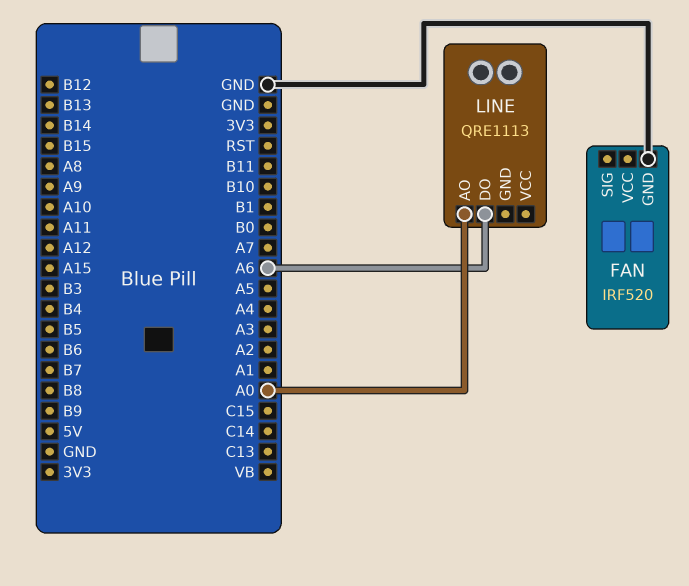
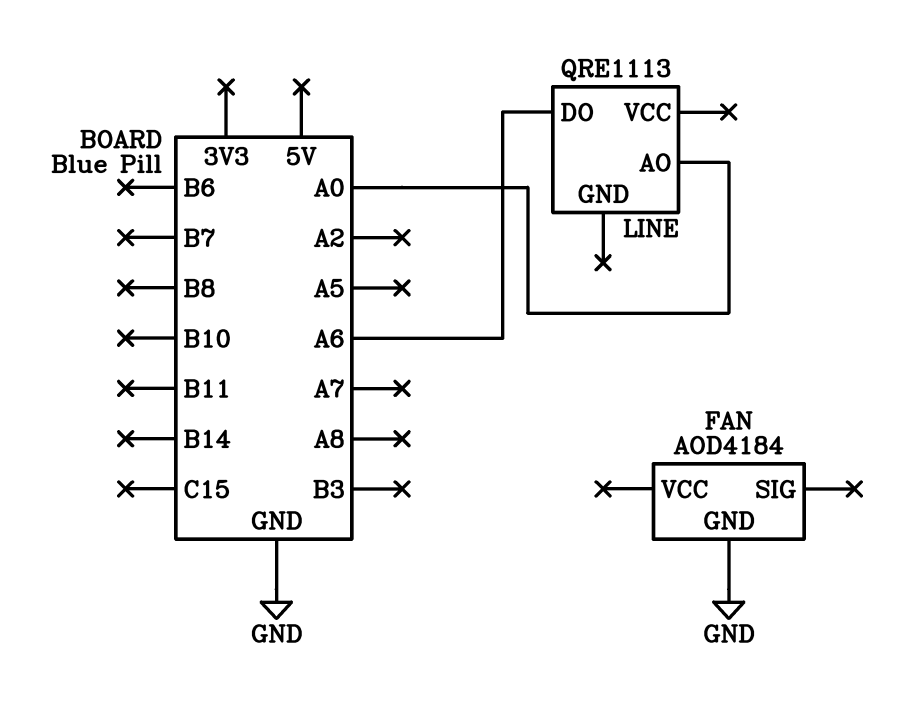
FAN: IRF520 -> AOD4184

